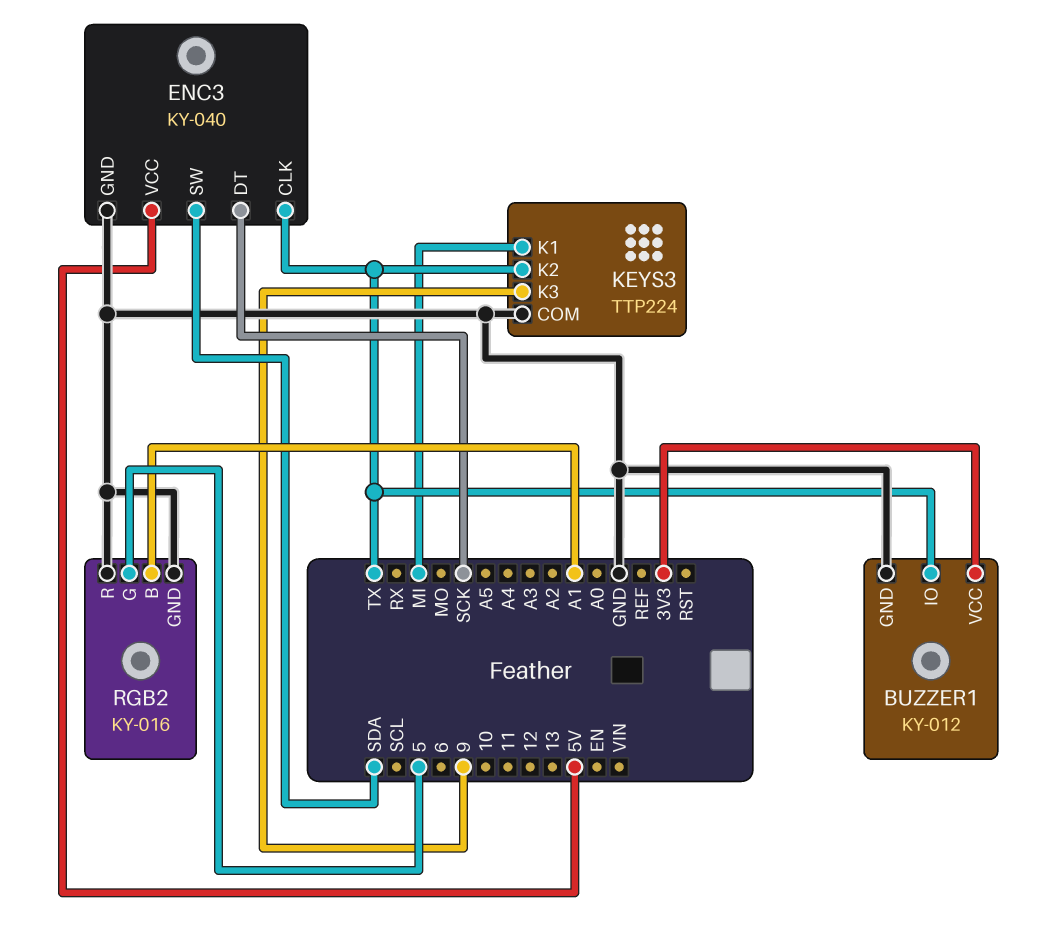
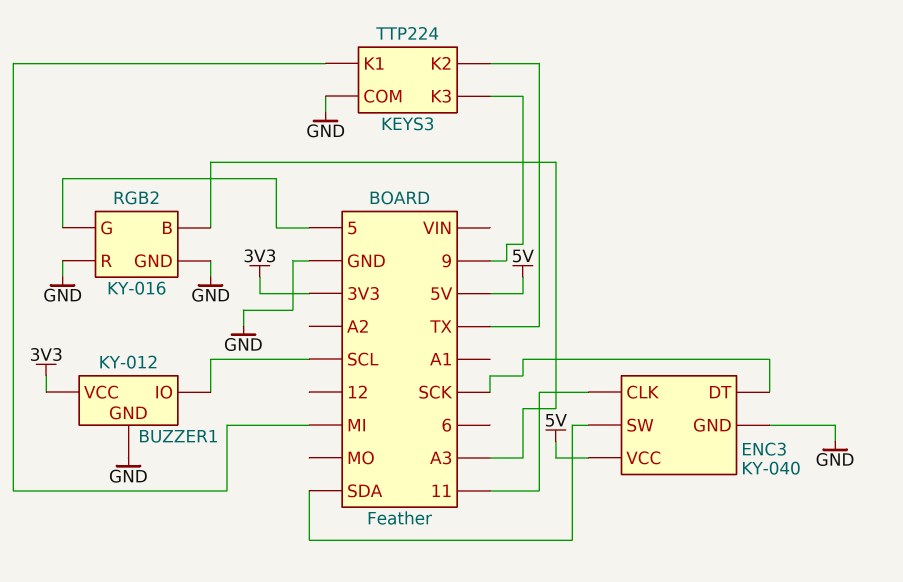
BUZZER1 pin IO: TX -> SCL
ENC3 pin CLK: TX -> 11
RGB2 pin B: A1 -> A3

